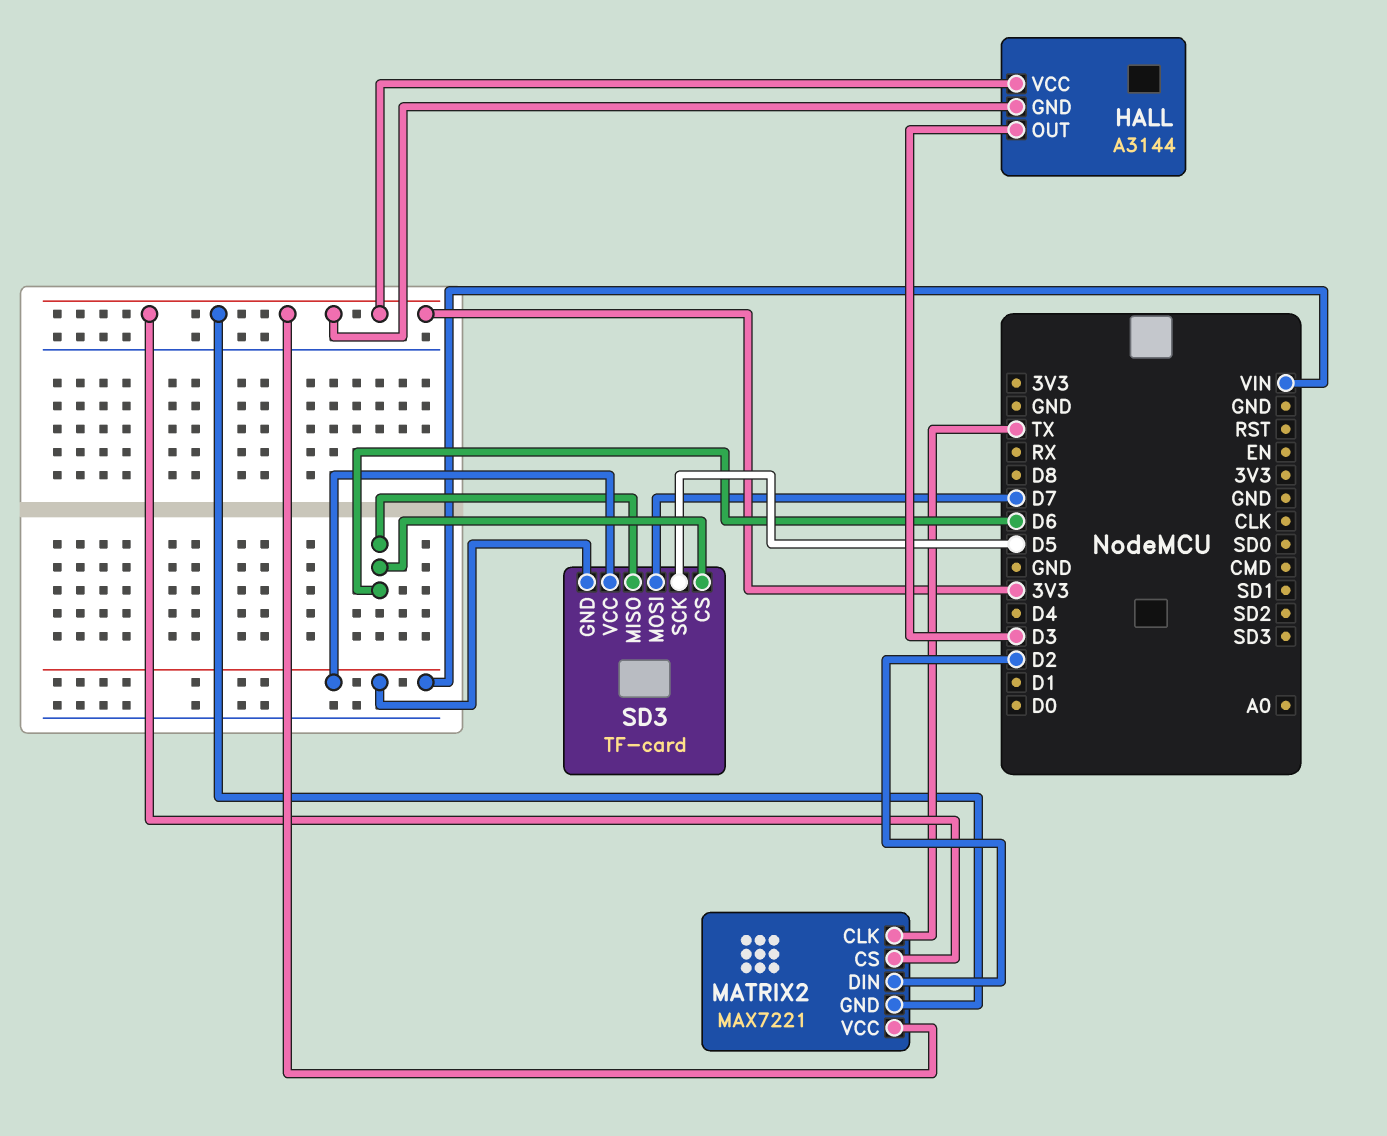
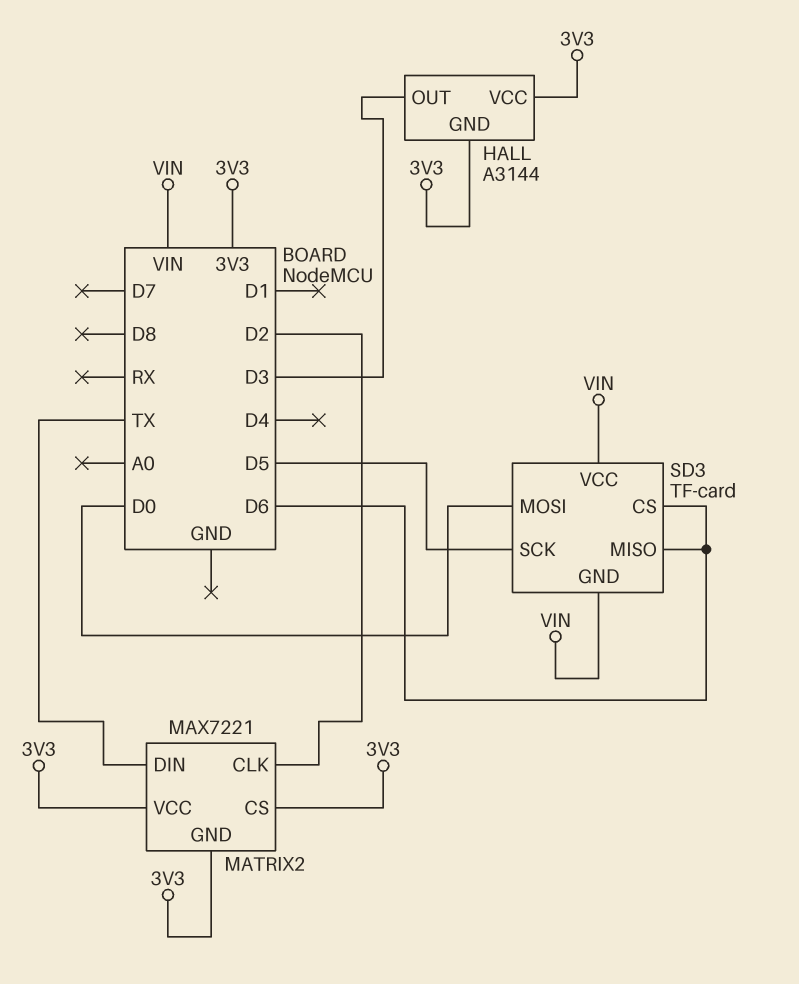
MATRIX2 pin CLK: TX -> D2
MATRIX2 pin DIN: D2 -> TX
SD3 pin MOSI: D7 -> D0

